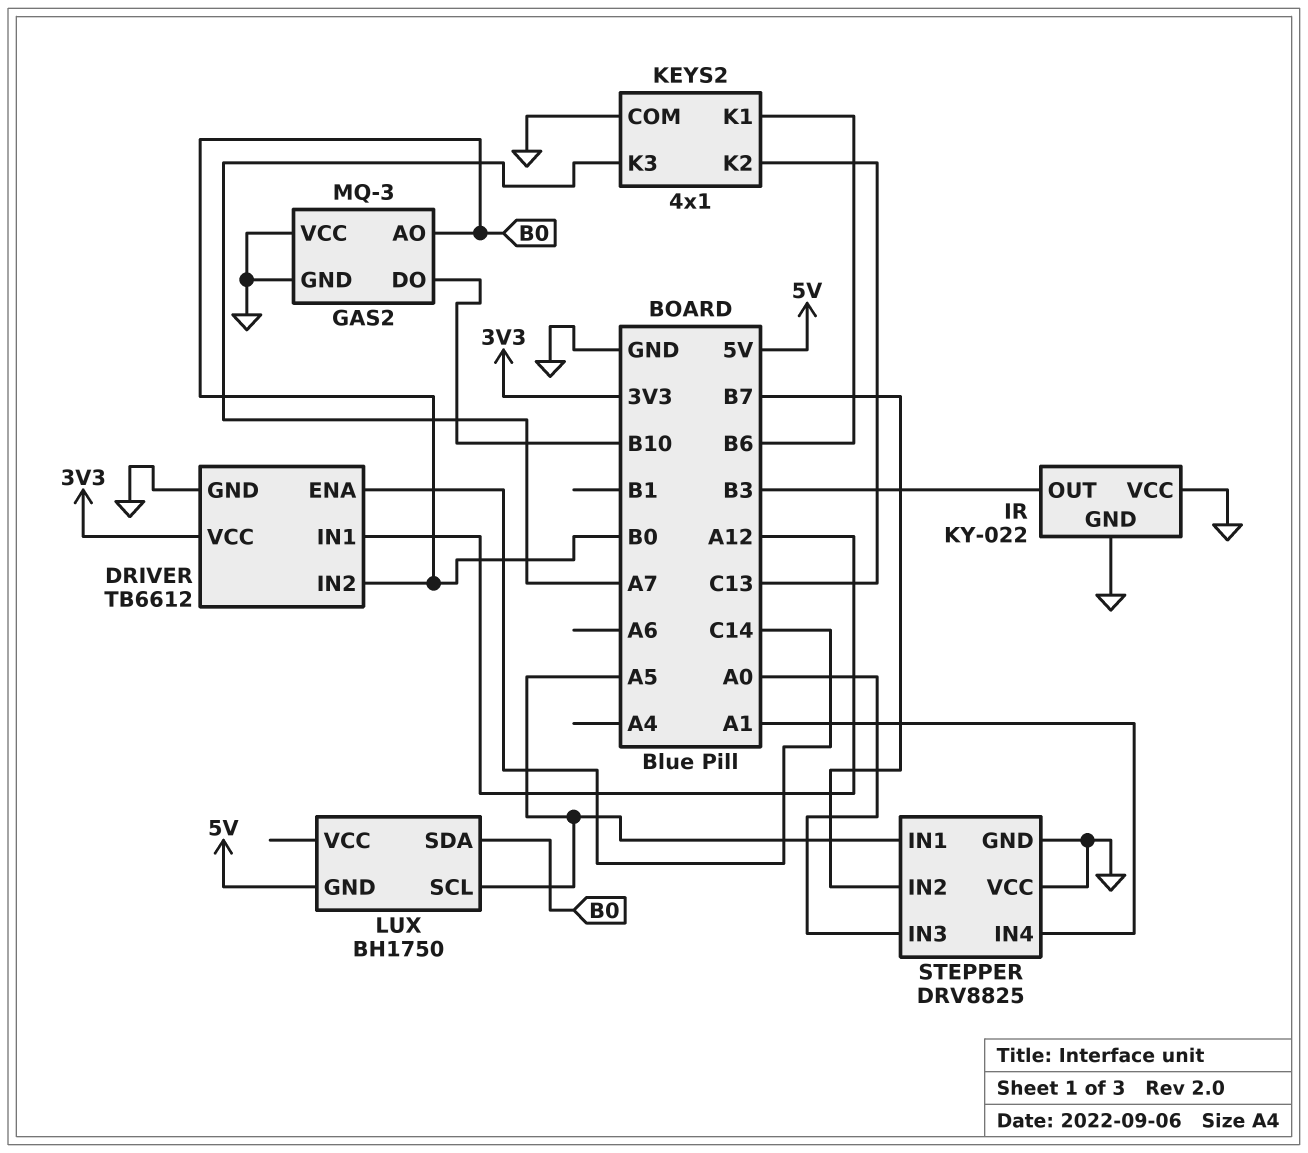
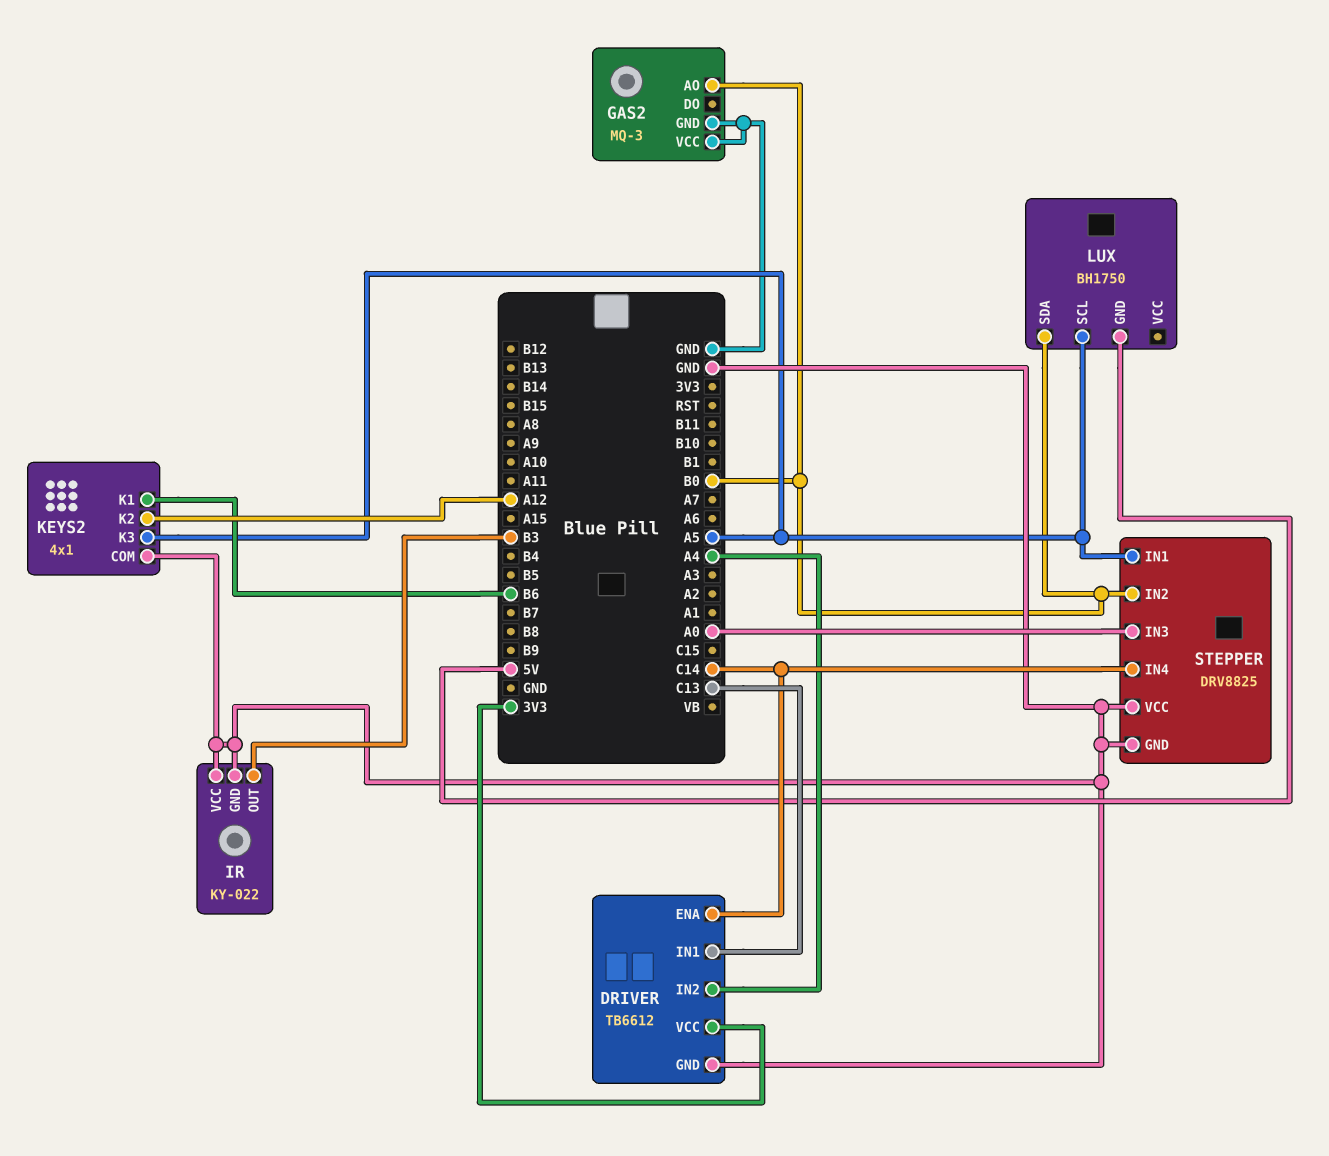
DRIVER pin IN1: A12 -> C13
DRIVER pin IN2: B0 -> A4
GAS2 pin DO: B10 -> none
KEYS2 pin K2: C13 -> A12
KEYS2 pin K3: A7 -> A5
STEPPER pin IN2: B7 -> B0
STEPPER pin IN4: A1 -> C14

